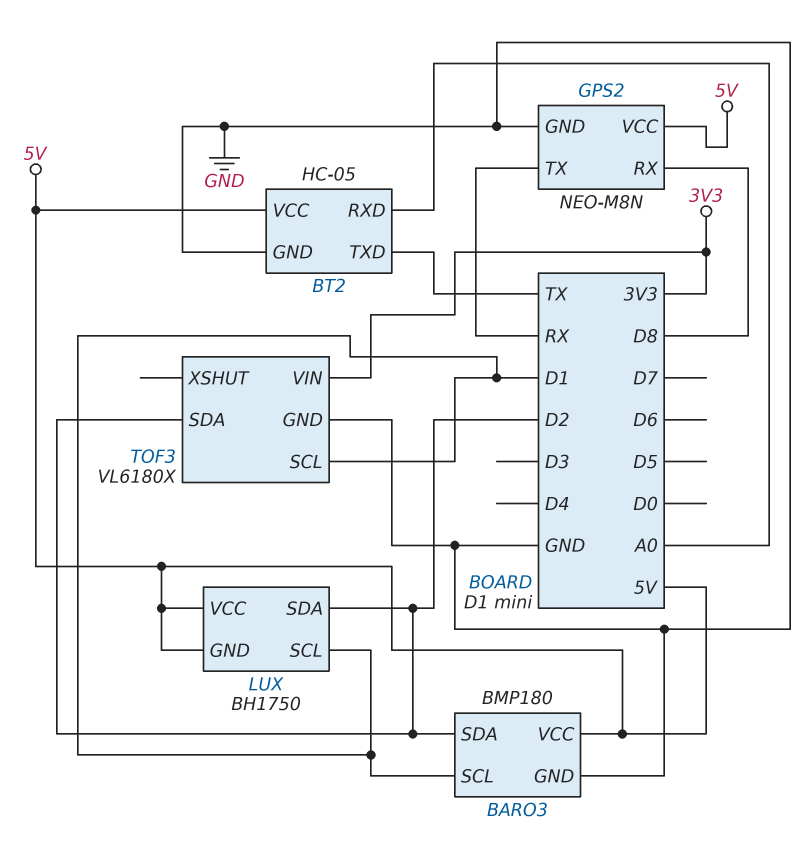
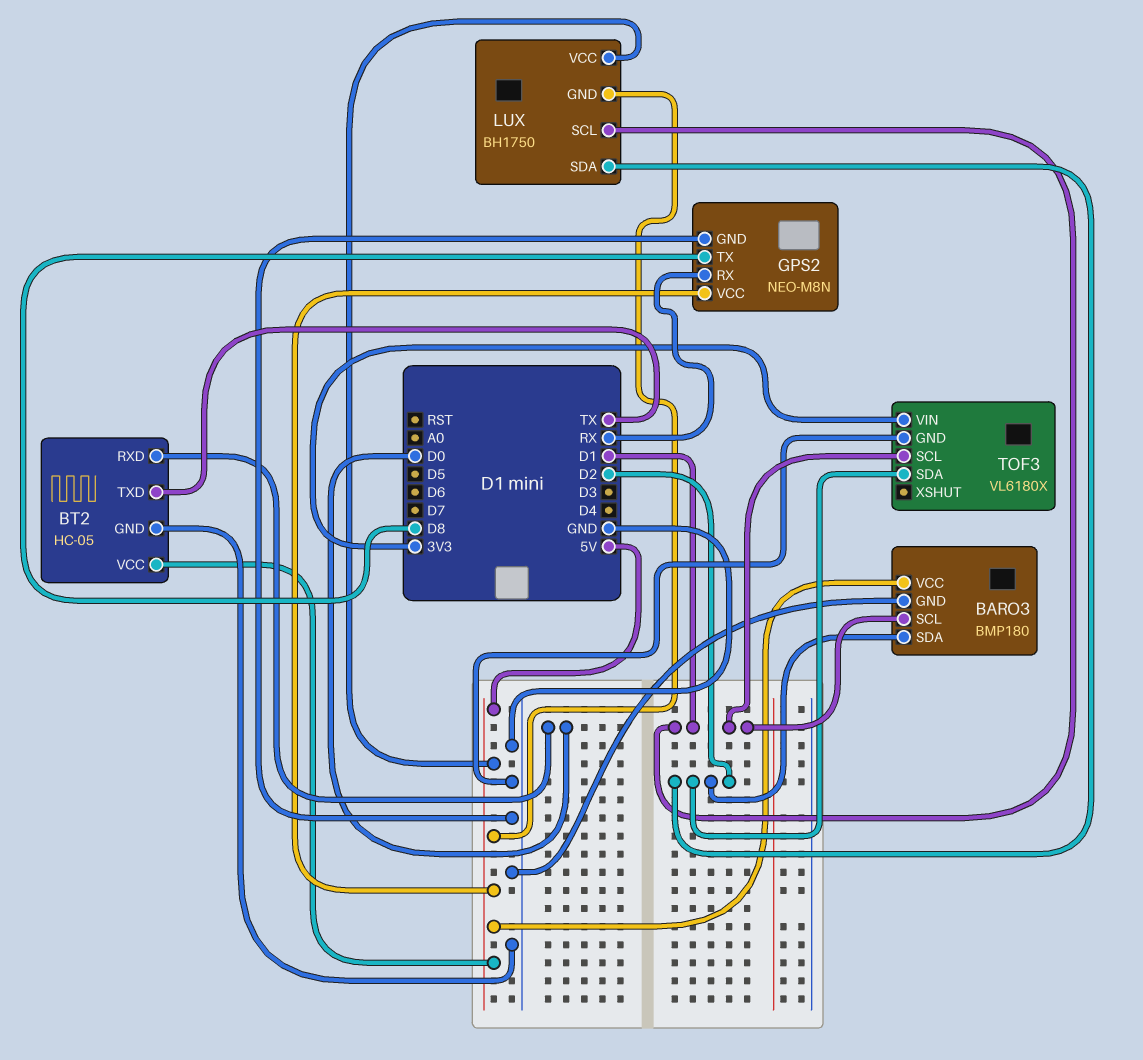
BT2 pin RXD: A0 -> D0
GPS2 pin RX: D8 -> RX
GPS2 pin TX: RX -> D8

